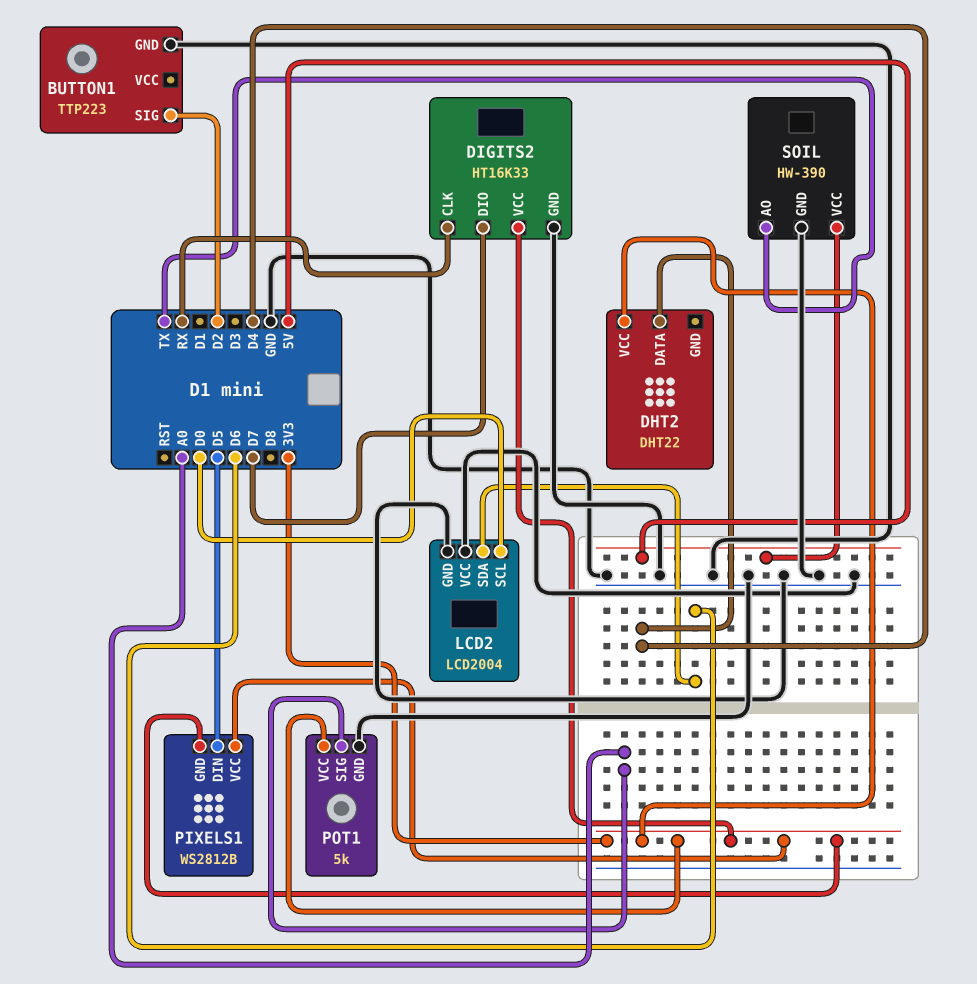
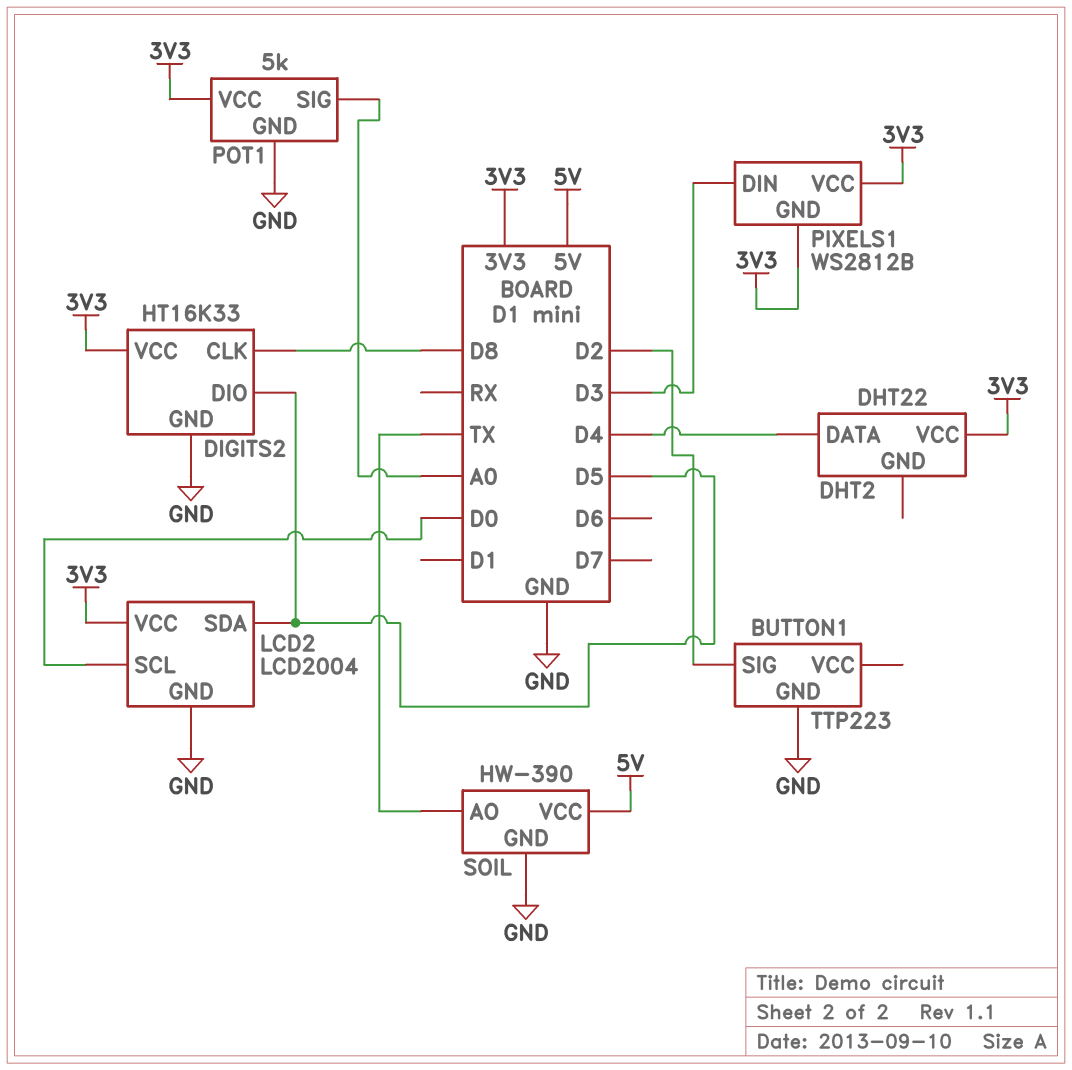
DIGITS2 pin CLK: RX -> D8
DIGITS2 pin DIO: D7 -> D5
LCD2 pin SDA: D6 -> D5
LCD2 pin VCC: GND -> 3V3
PIXELS1 pin DIN: D5 -> D3

